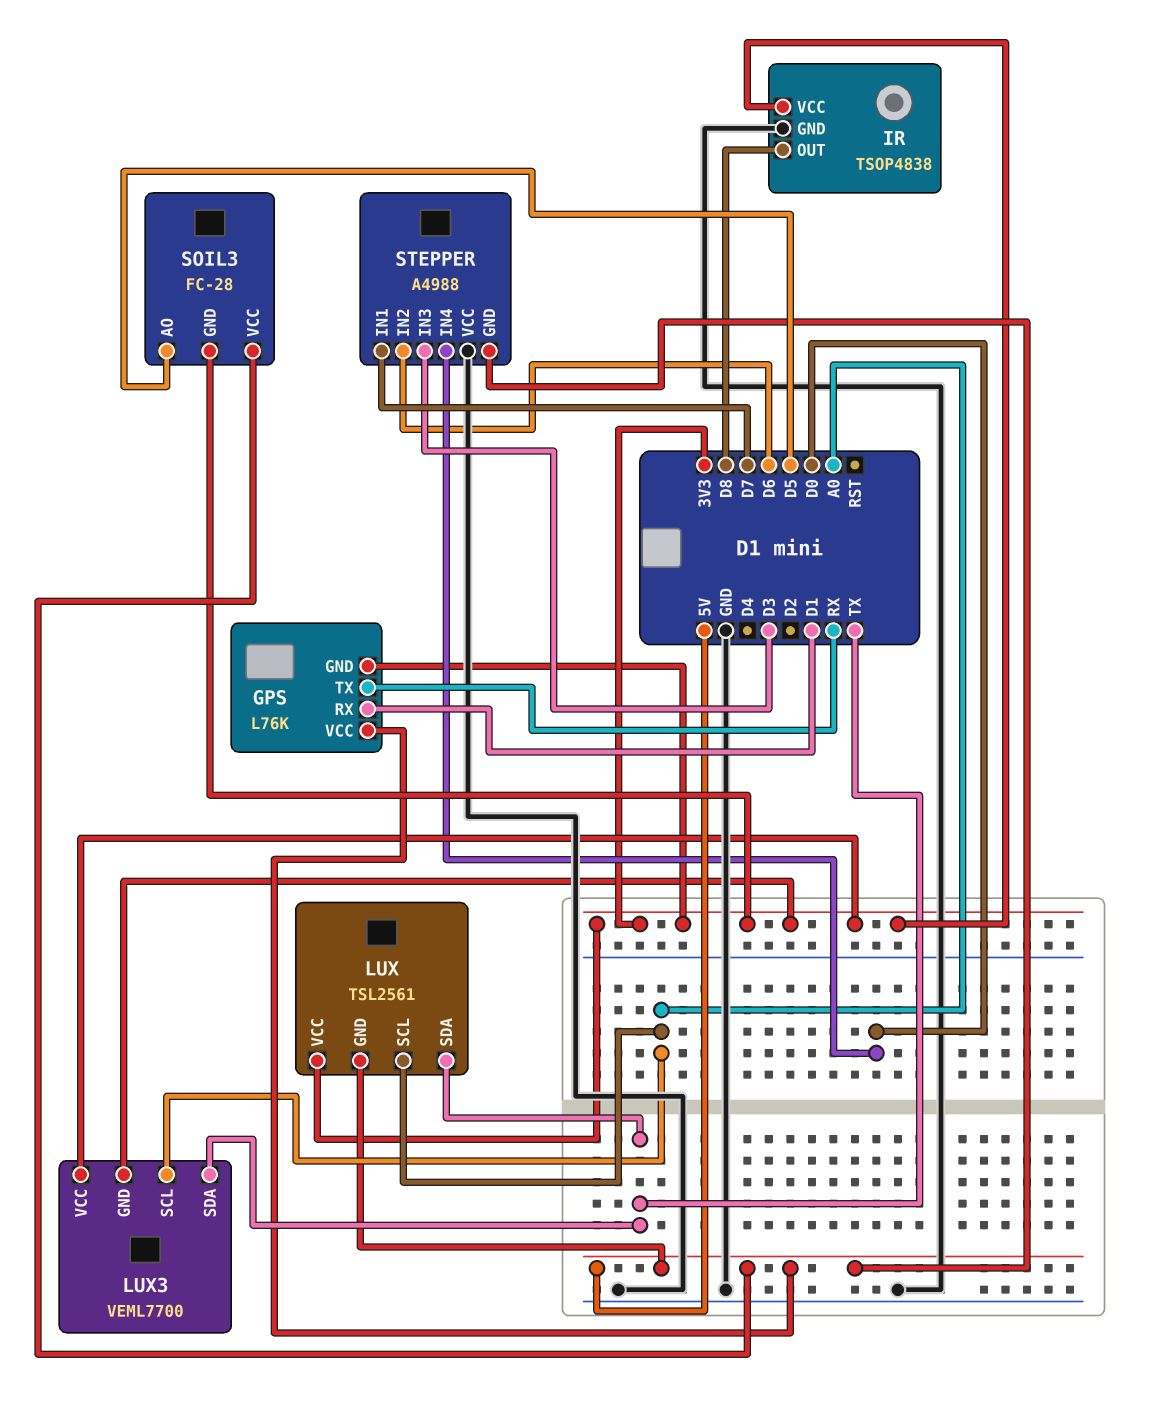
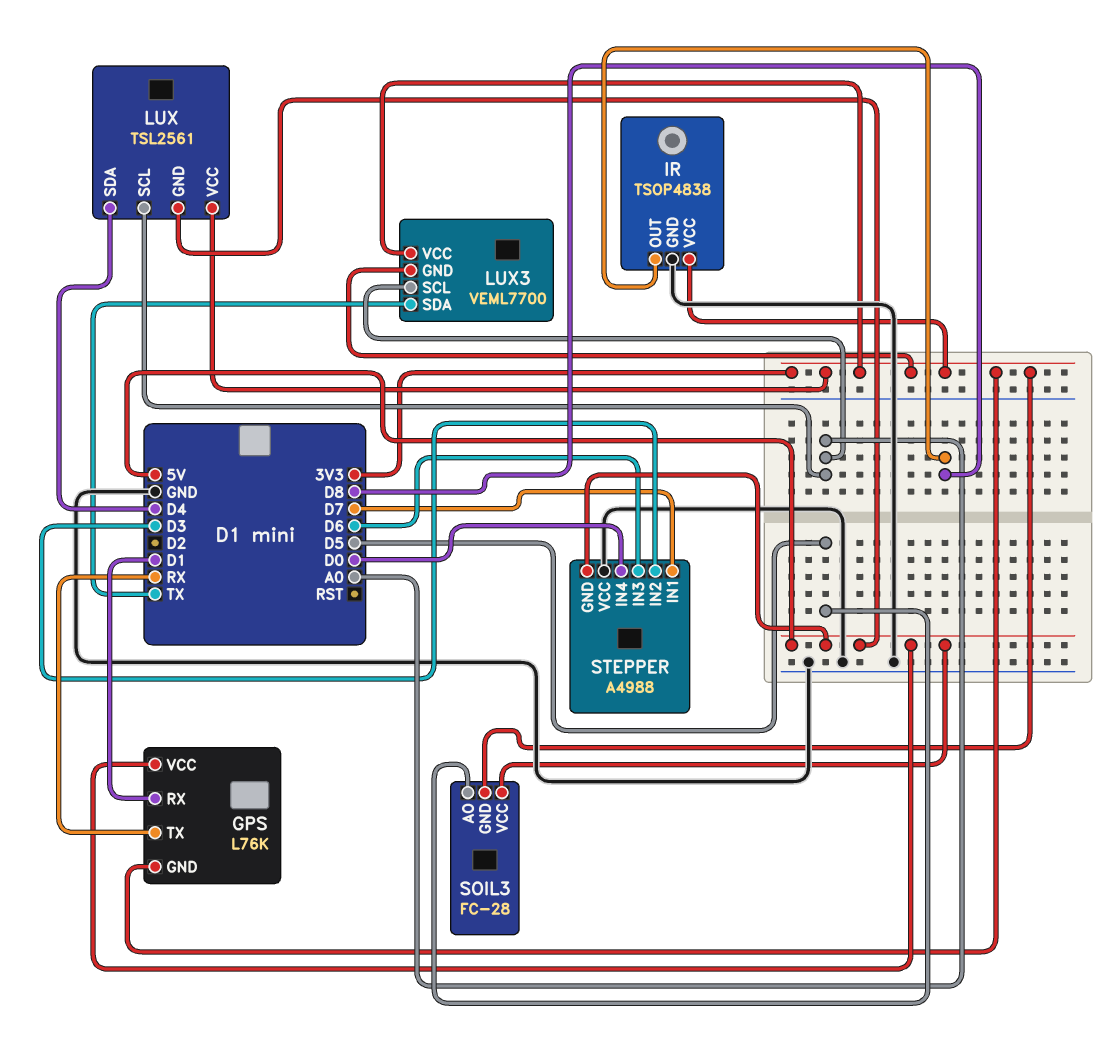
LUX pin SDA: TX -> D4
STEPPER pin IN2: D6 -> D3
STEPPER pin IN3: D3 -> D6

